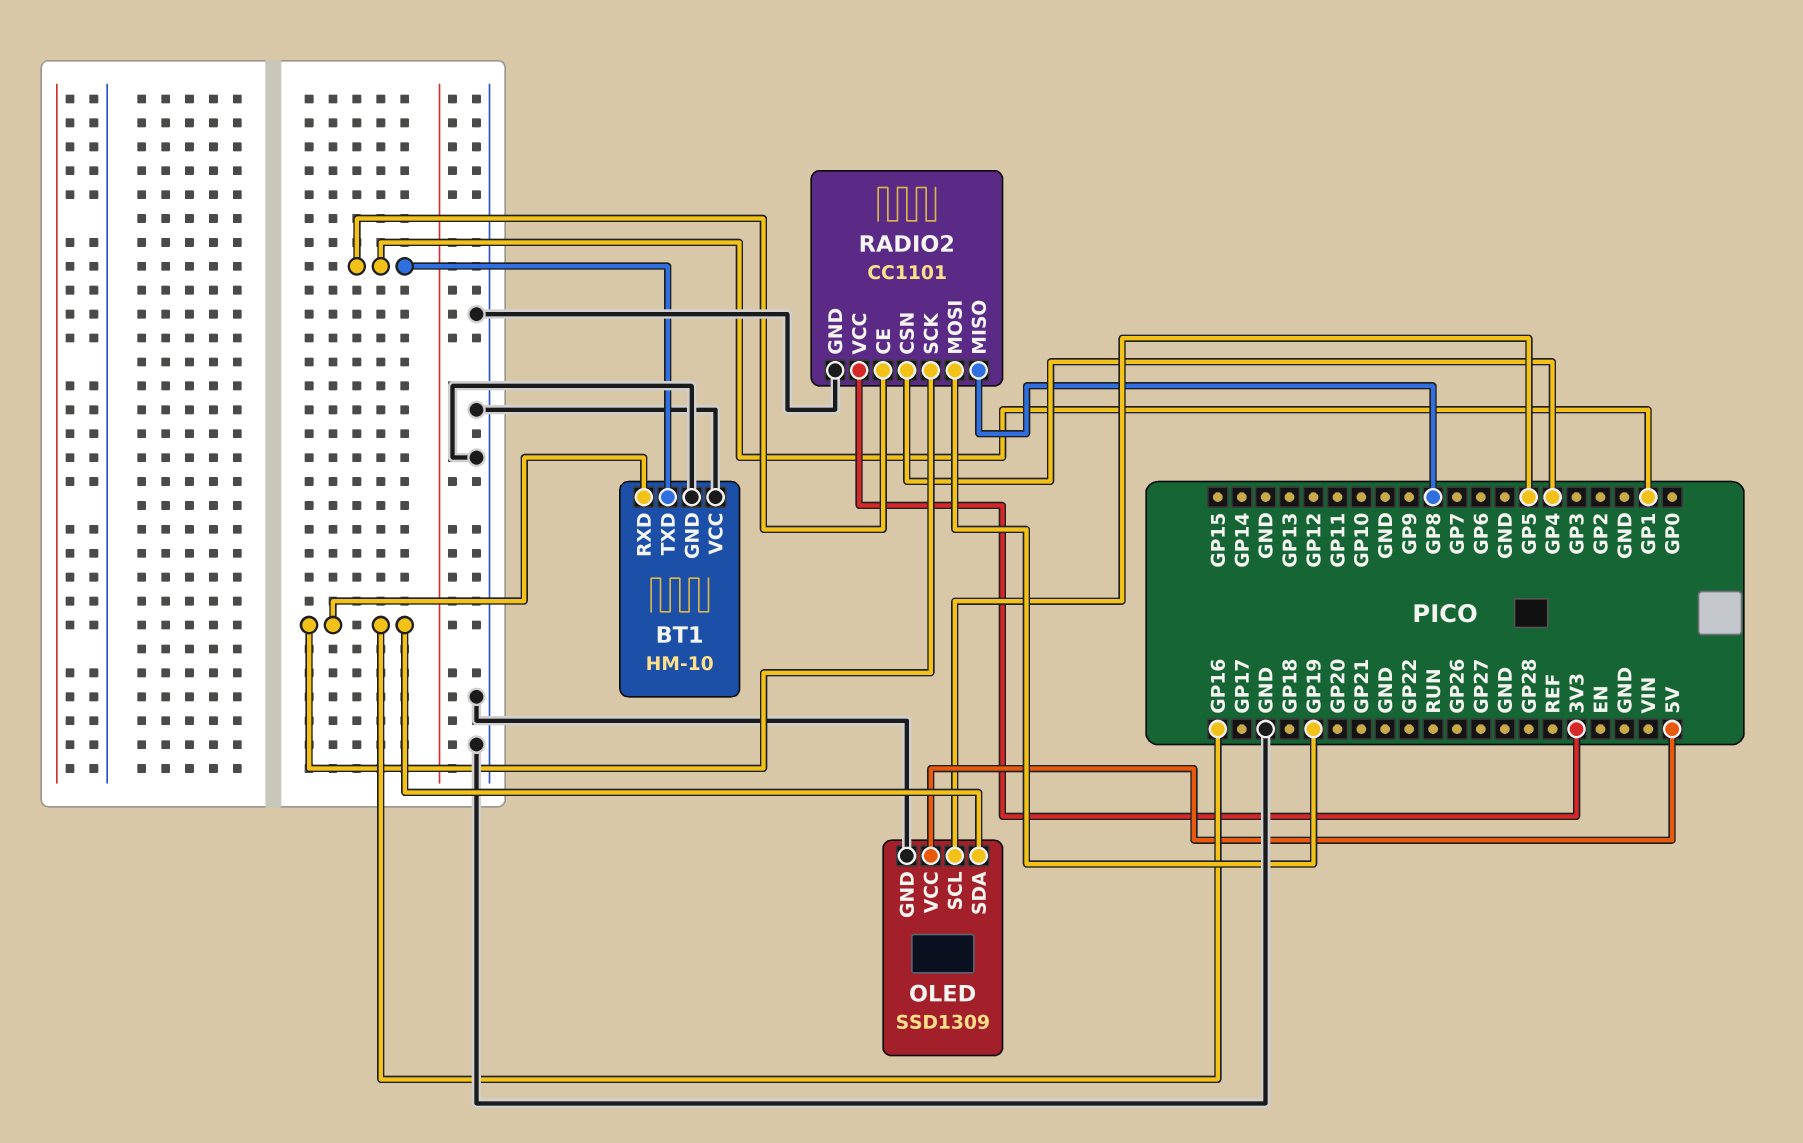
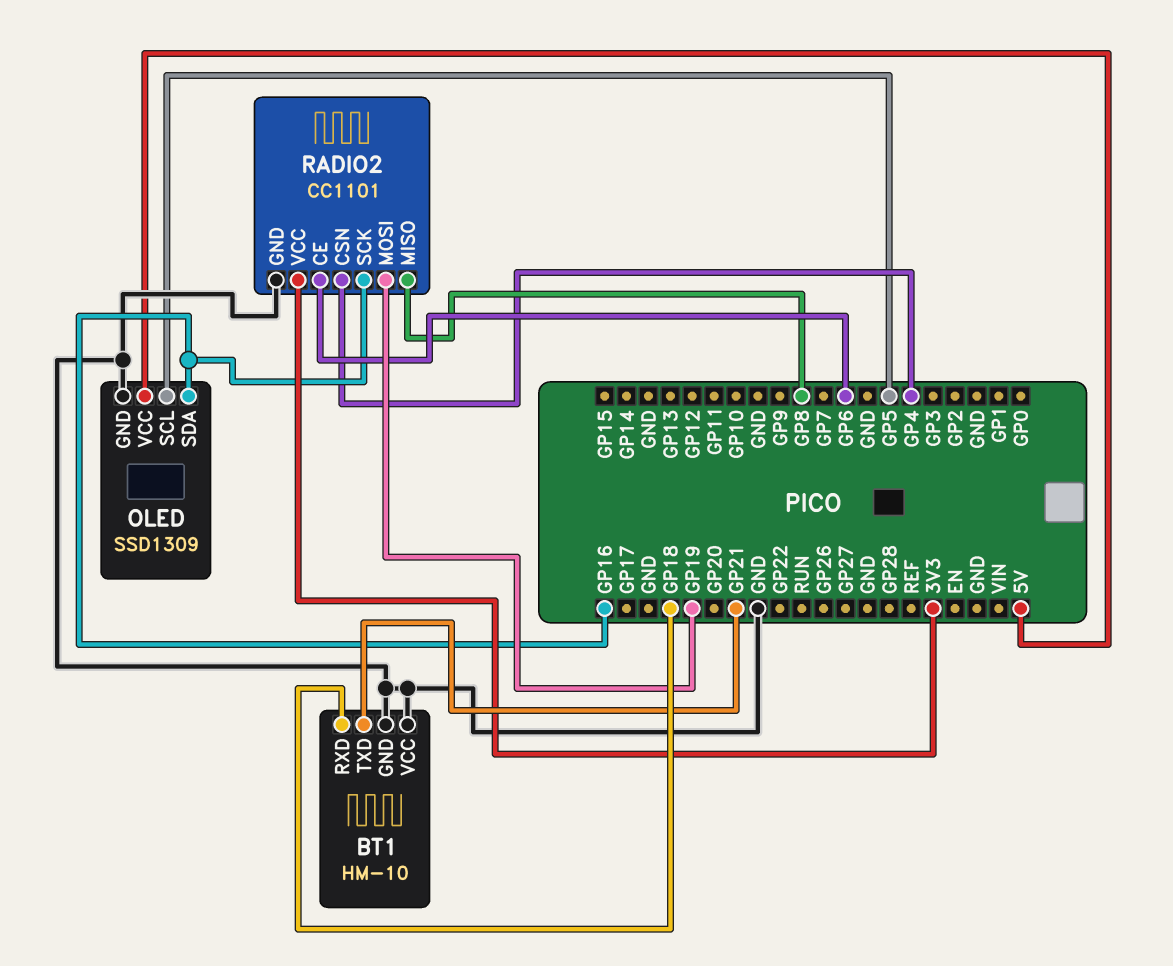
BT1 pin RXD: GP16 -> GP18
BT1 pin TXD: GP1 -> GP21
RADIO2 pin CE: GP1 -> GP6

